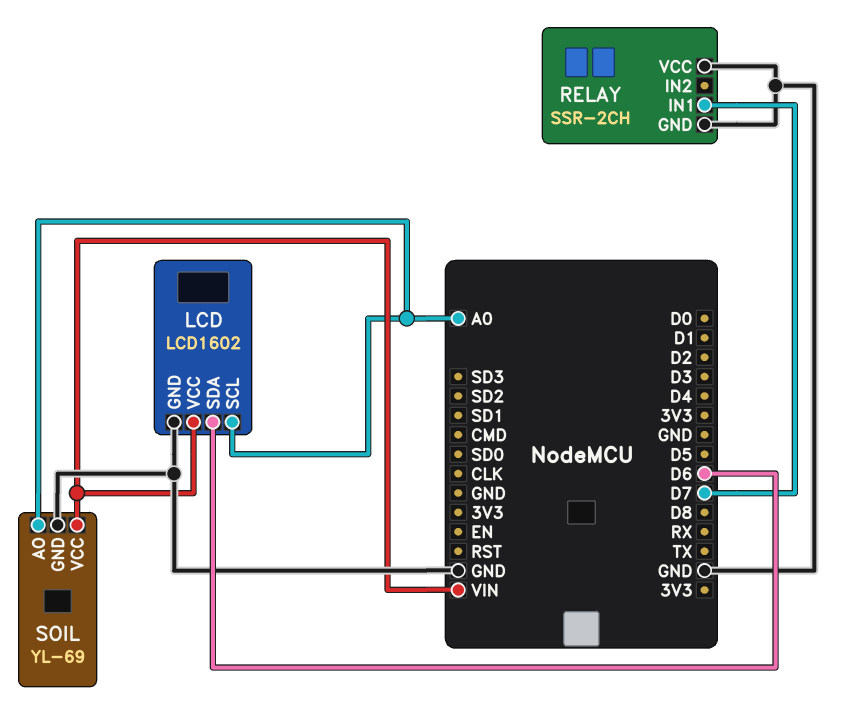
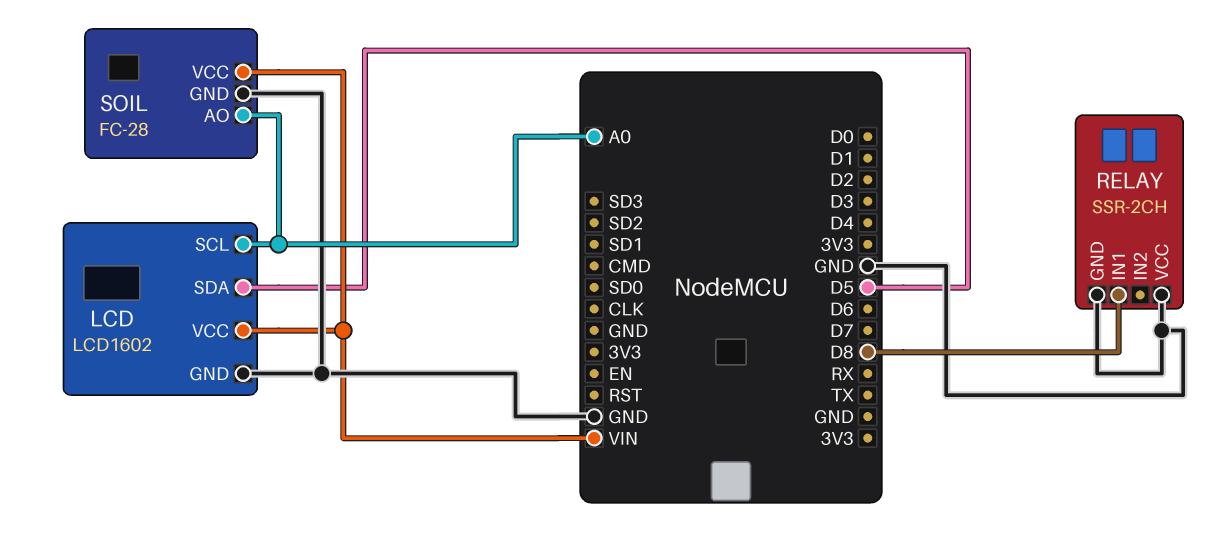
LCD pin SDA: D6 -> D5
RELAY pin IN1: D7 -> D8
SOIL: YL-69 -> FC-28

